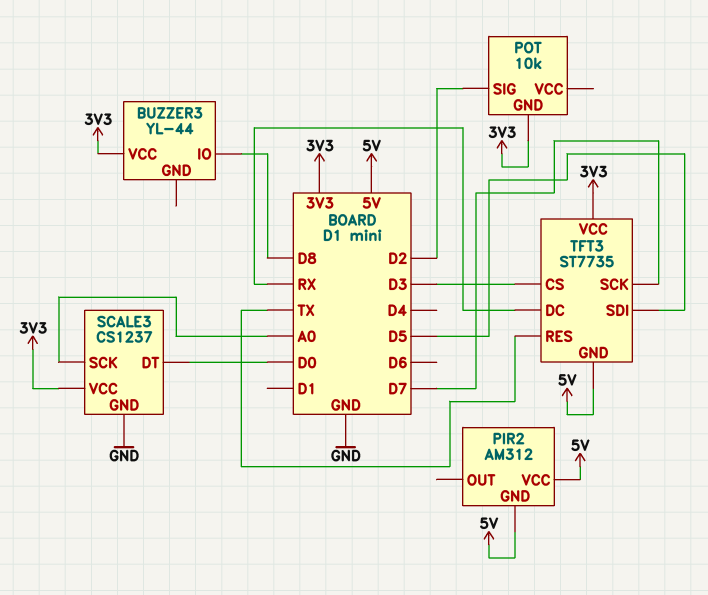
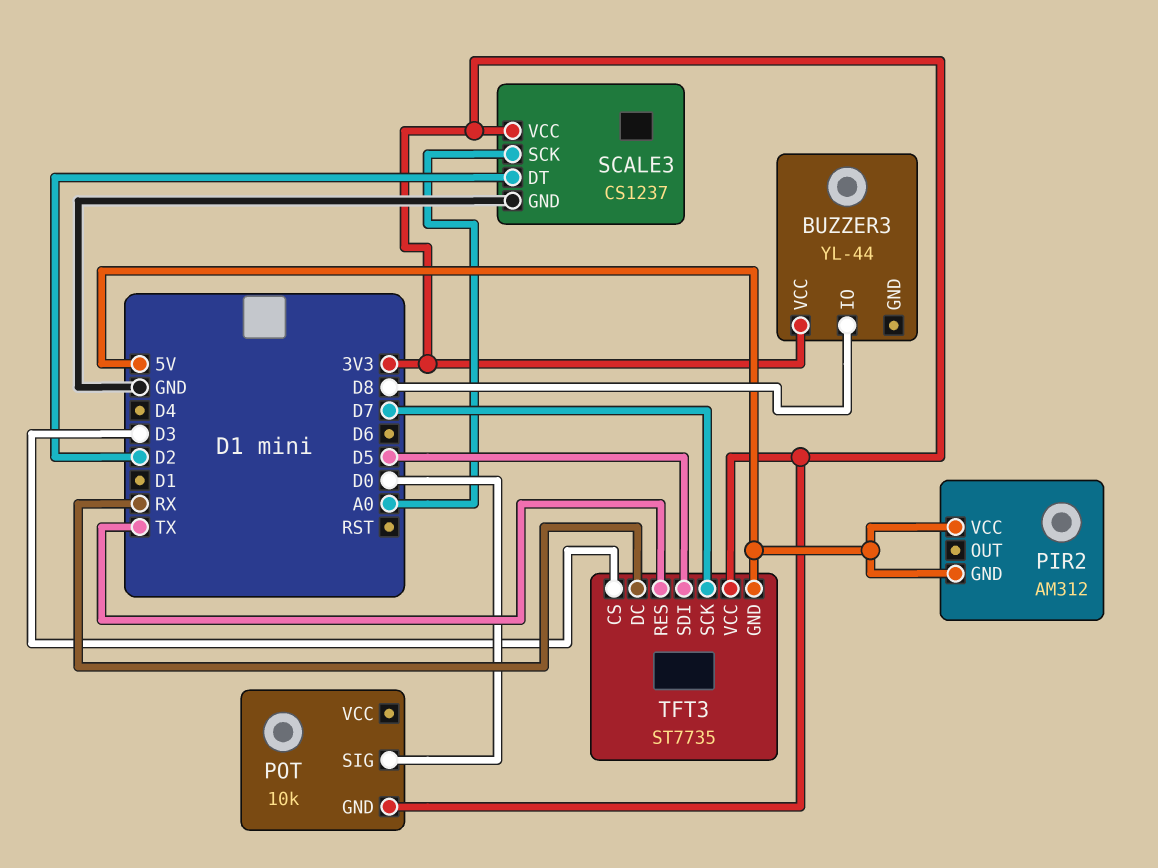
POT pin SIG: D2 -> D0
SCALE3 pin DT: D0 -> D2

